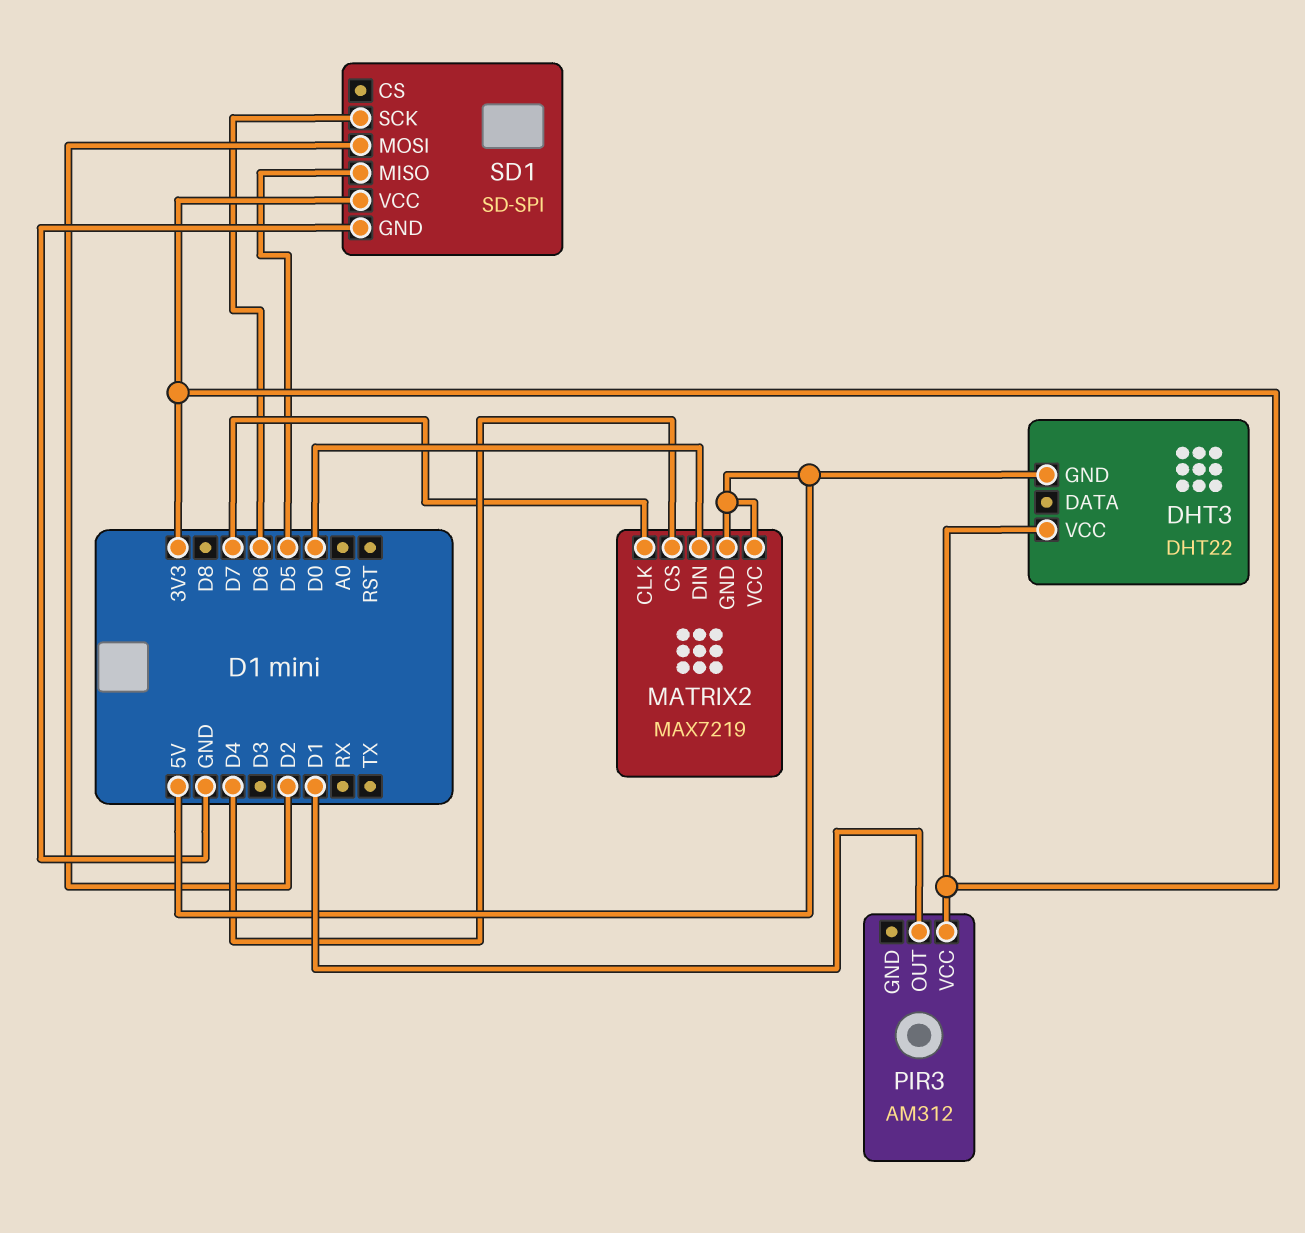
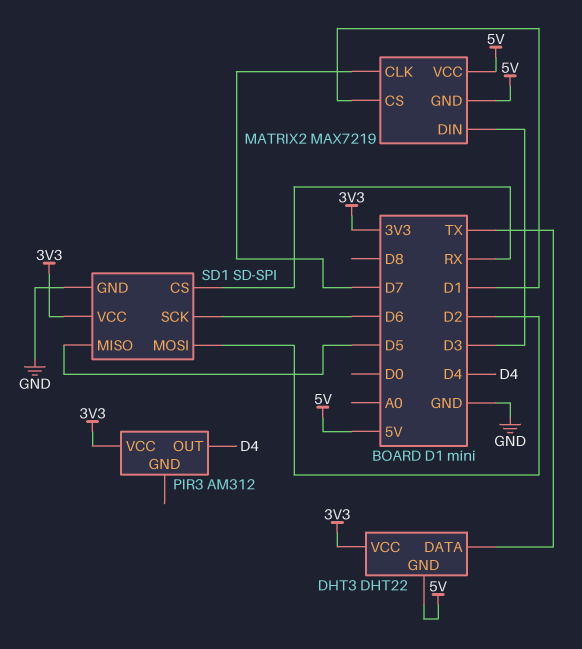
DHT3 pin DATA: none -> TX
MATRIX2 pin CS: D4 -> D1
MATRIX2 pin DIN: D0 -> D3
PIR3 pin OUT: D1 -> D4
SD1 pin CS: none -> RX

